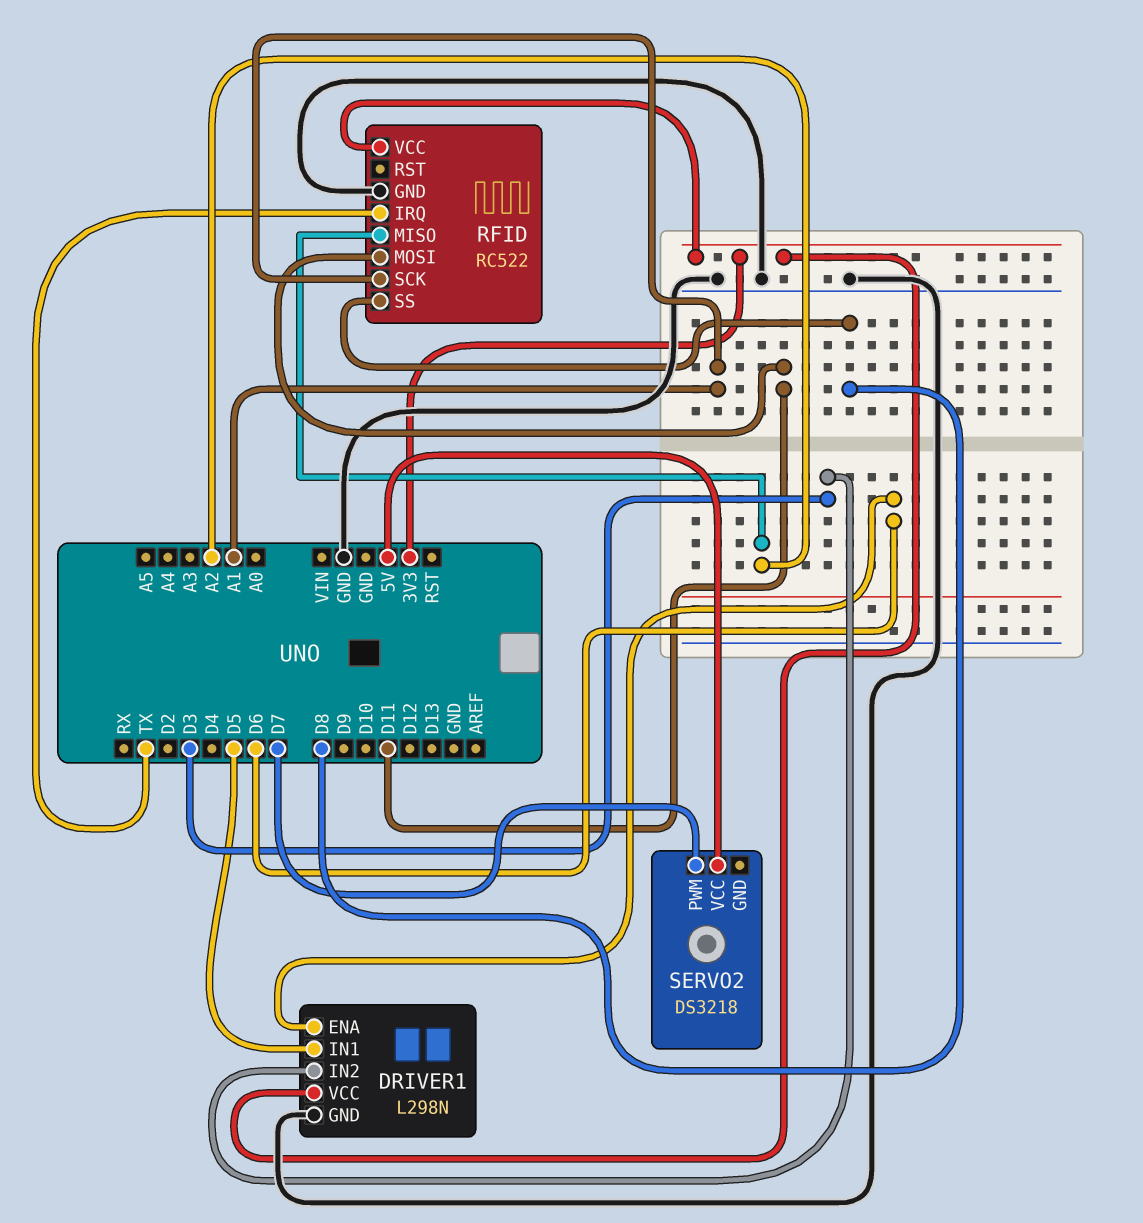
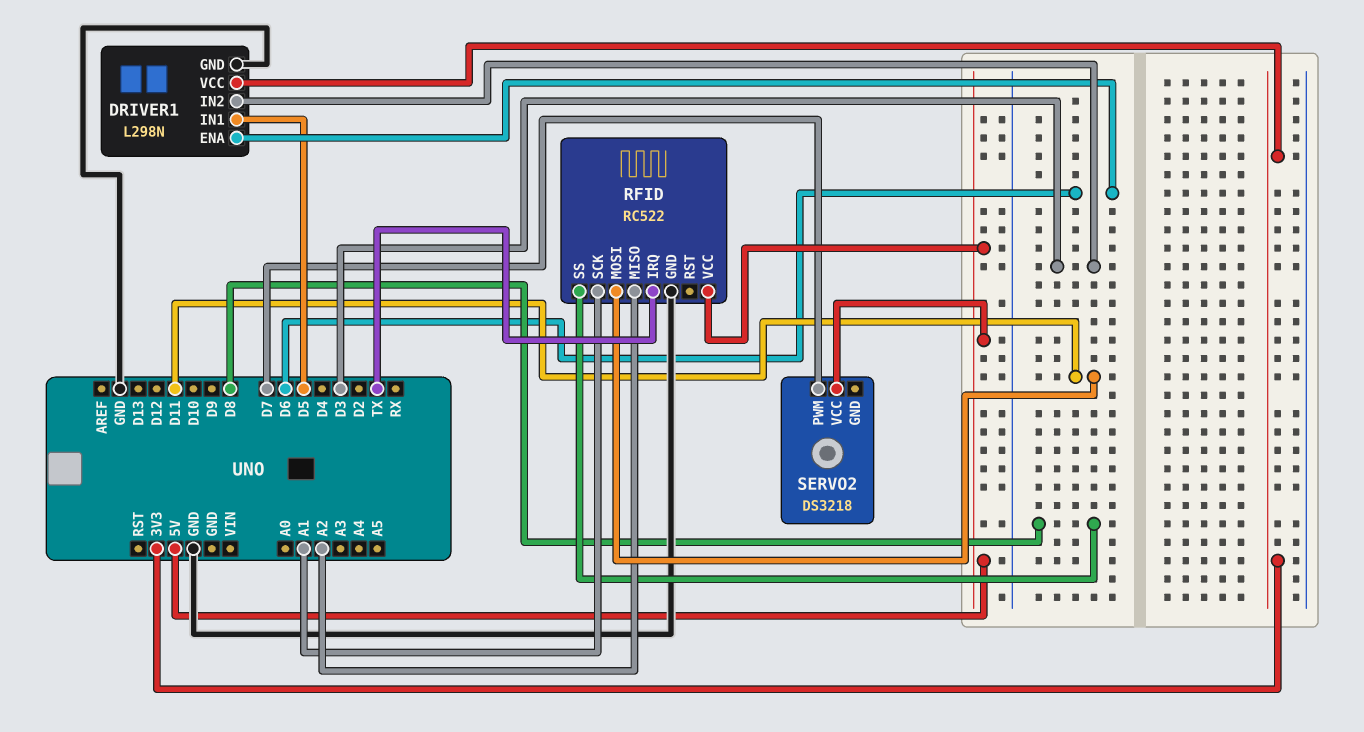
RFID pin VCC: 3V3 -> 5V

